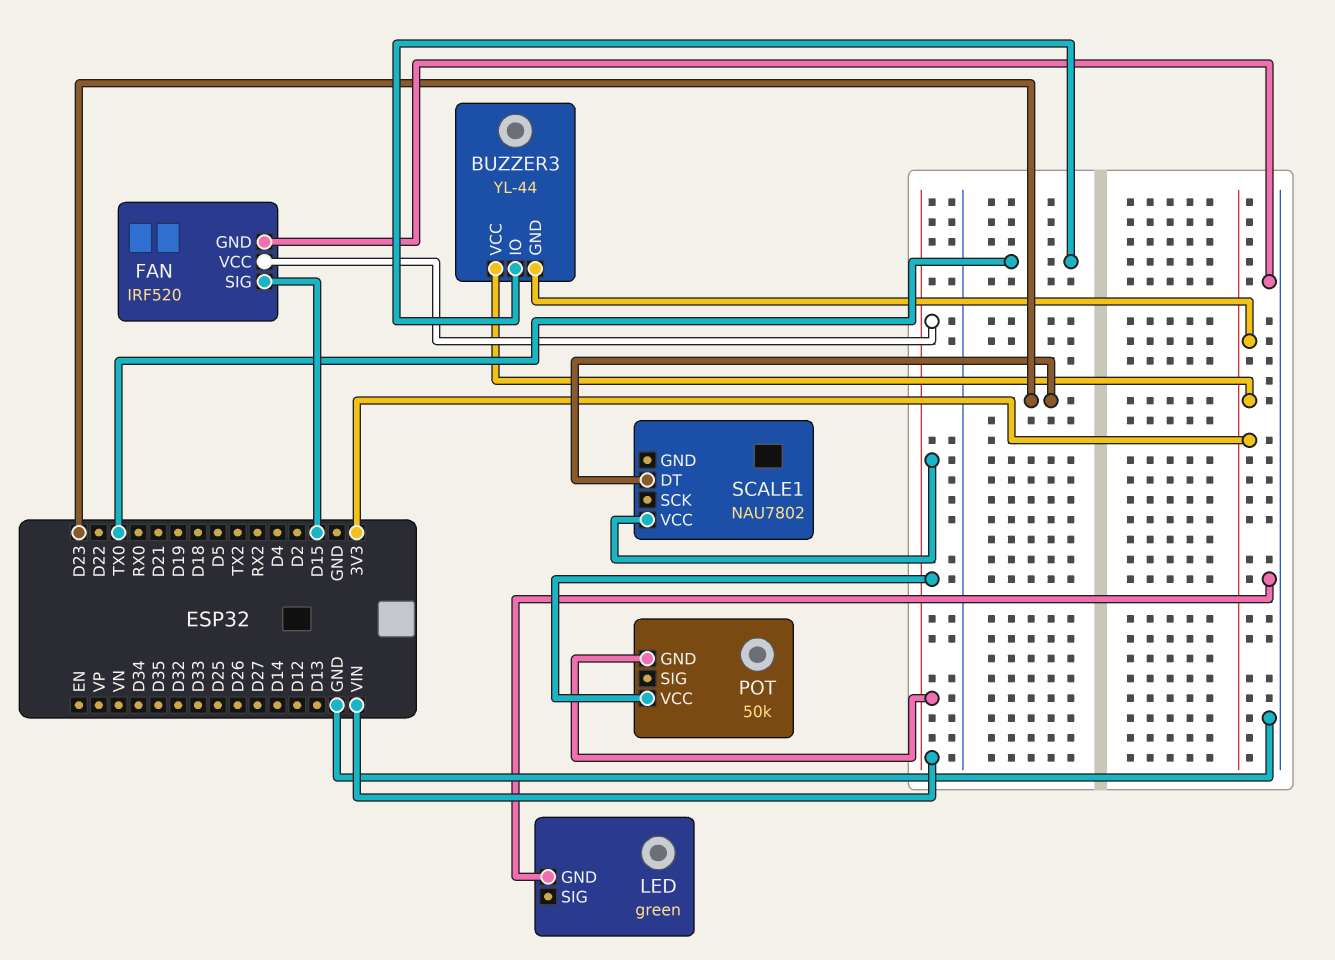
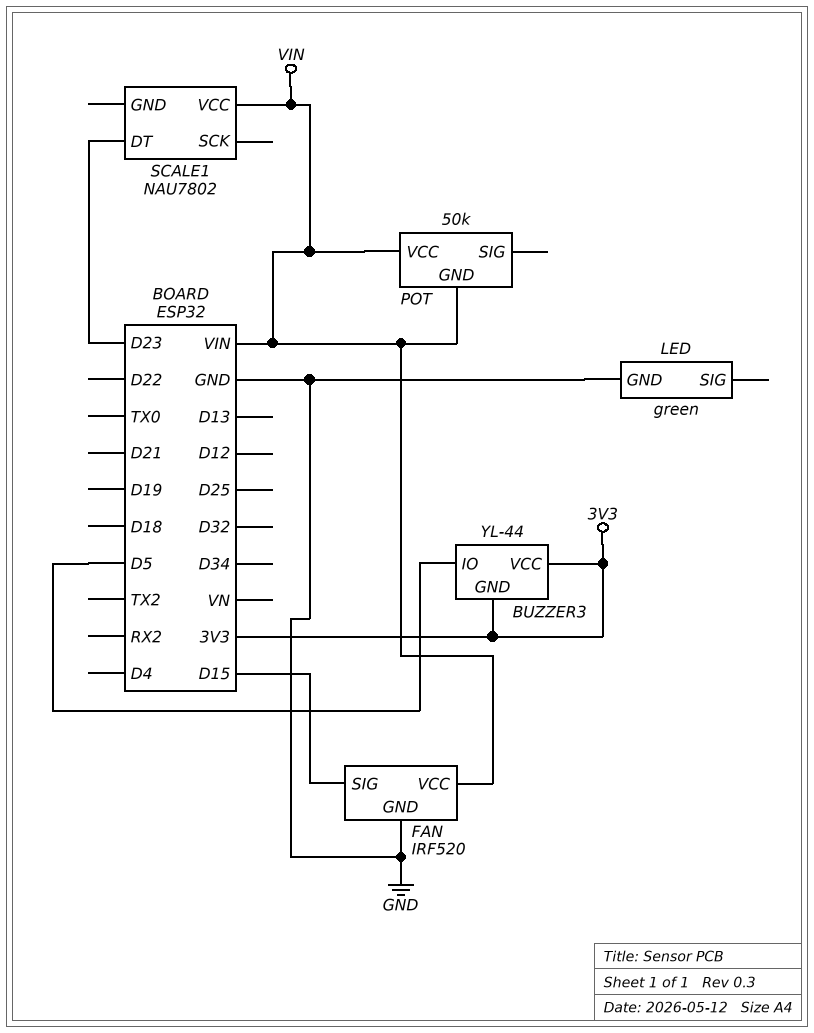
BUZZER3 pin IO: TX0 -> D5

